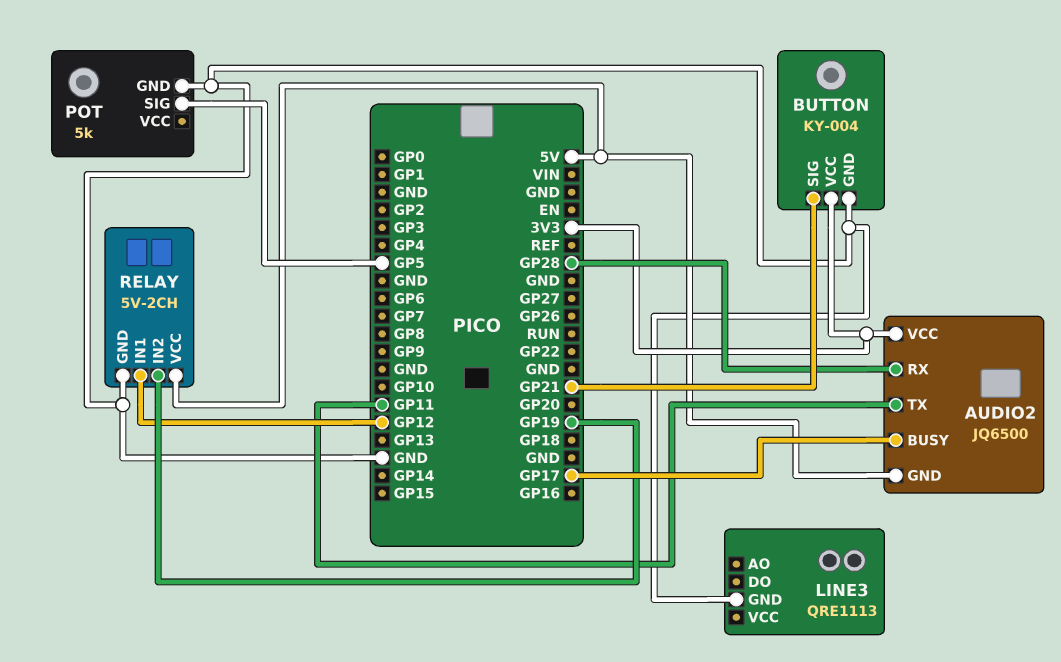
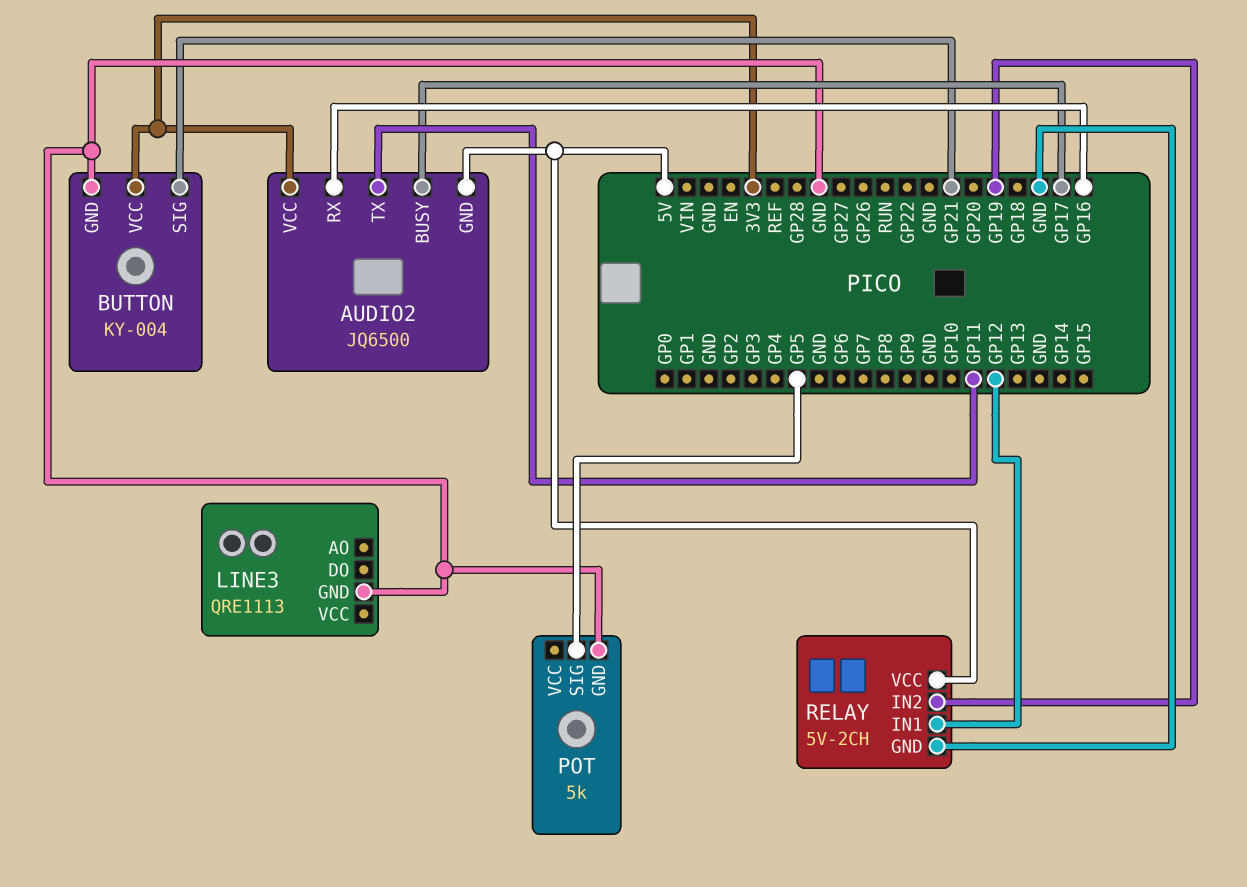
AUDIO2 pin RX: GP28 -> GP16

